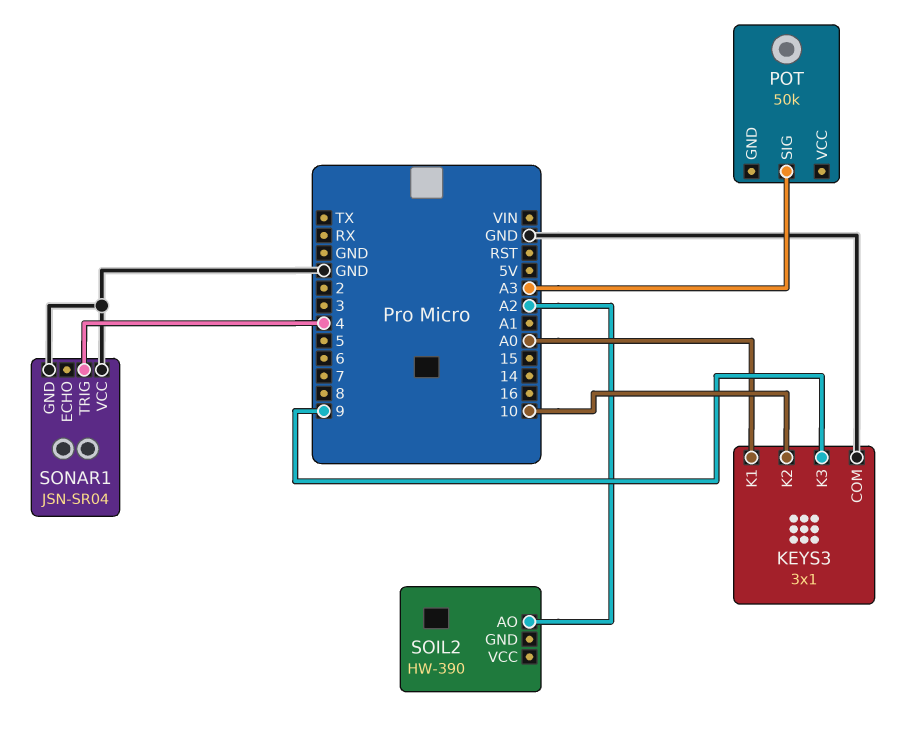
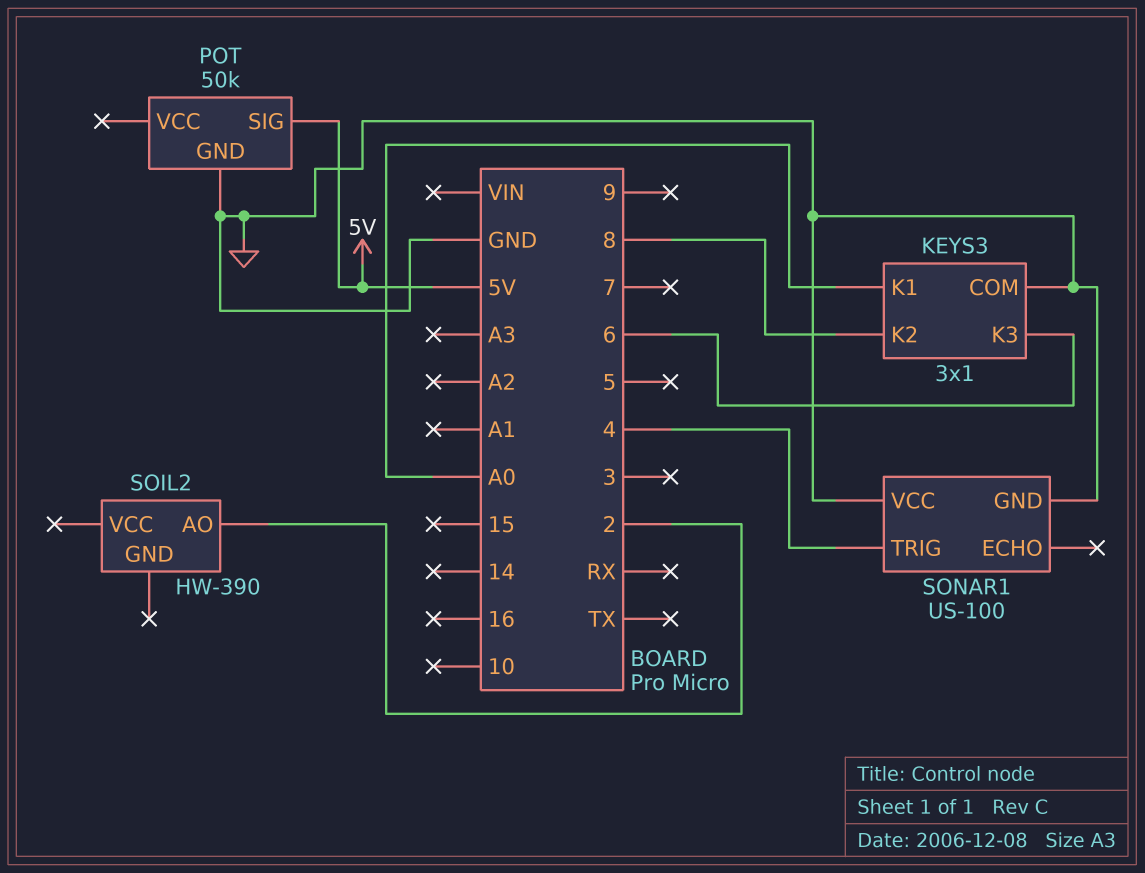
KEYS3 pin K2: 10 -> 8
KEYS3 pin K3: 9 -> 6
POT pin GND: none -> GND
POT pin SIG: A3 -> 5V
SOIL2 pin AO: A2 -> 2
SONAR1: JSN-SR04 -> US-100

